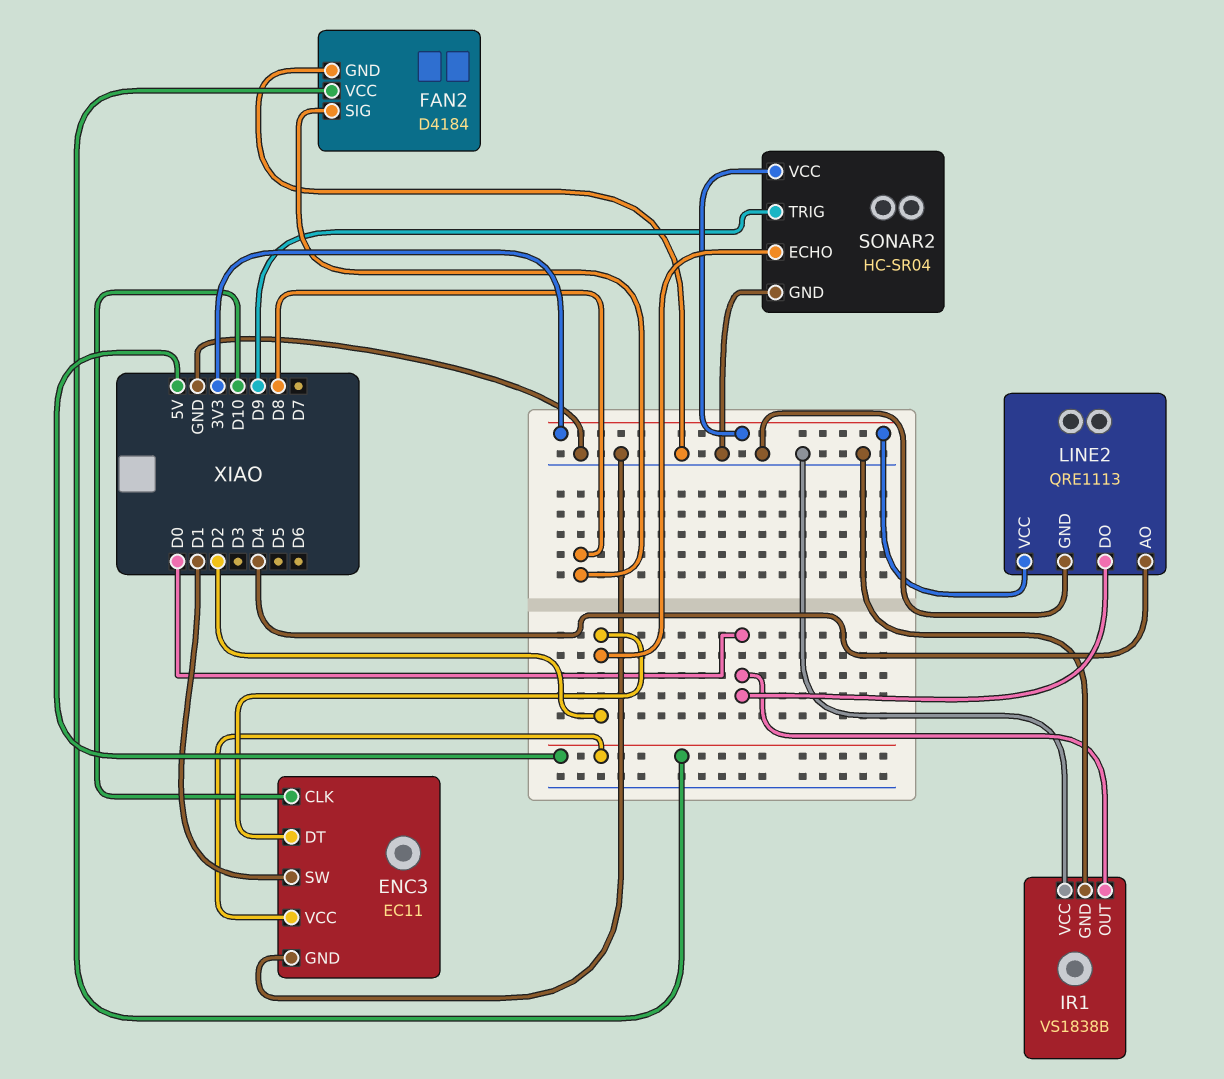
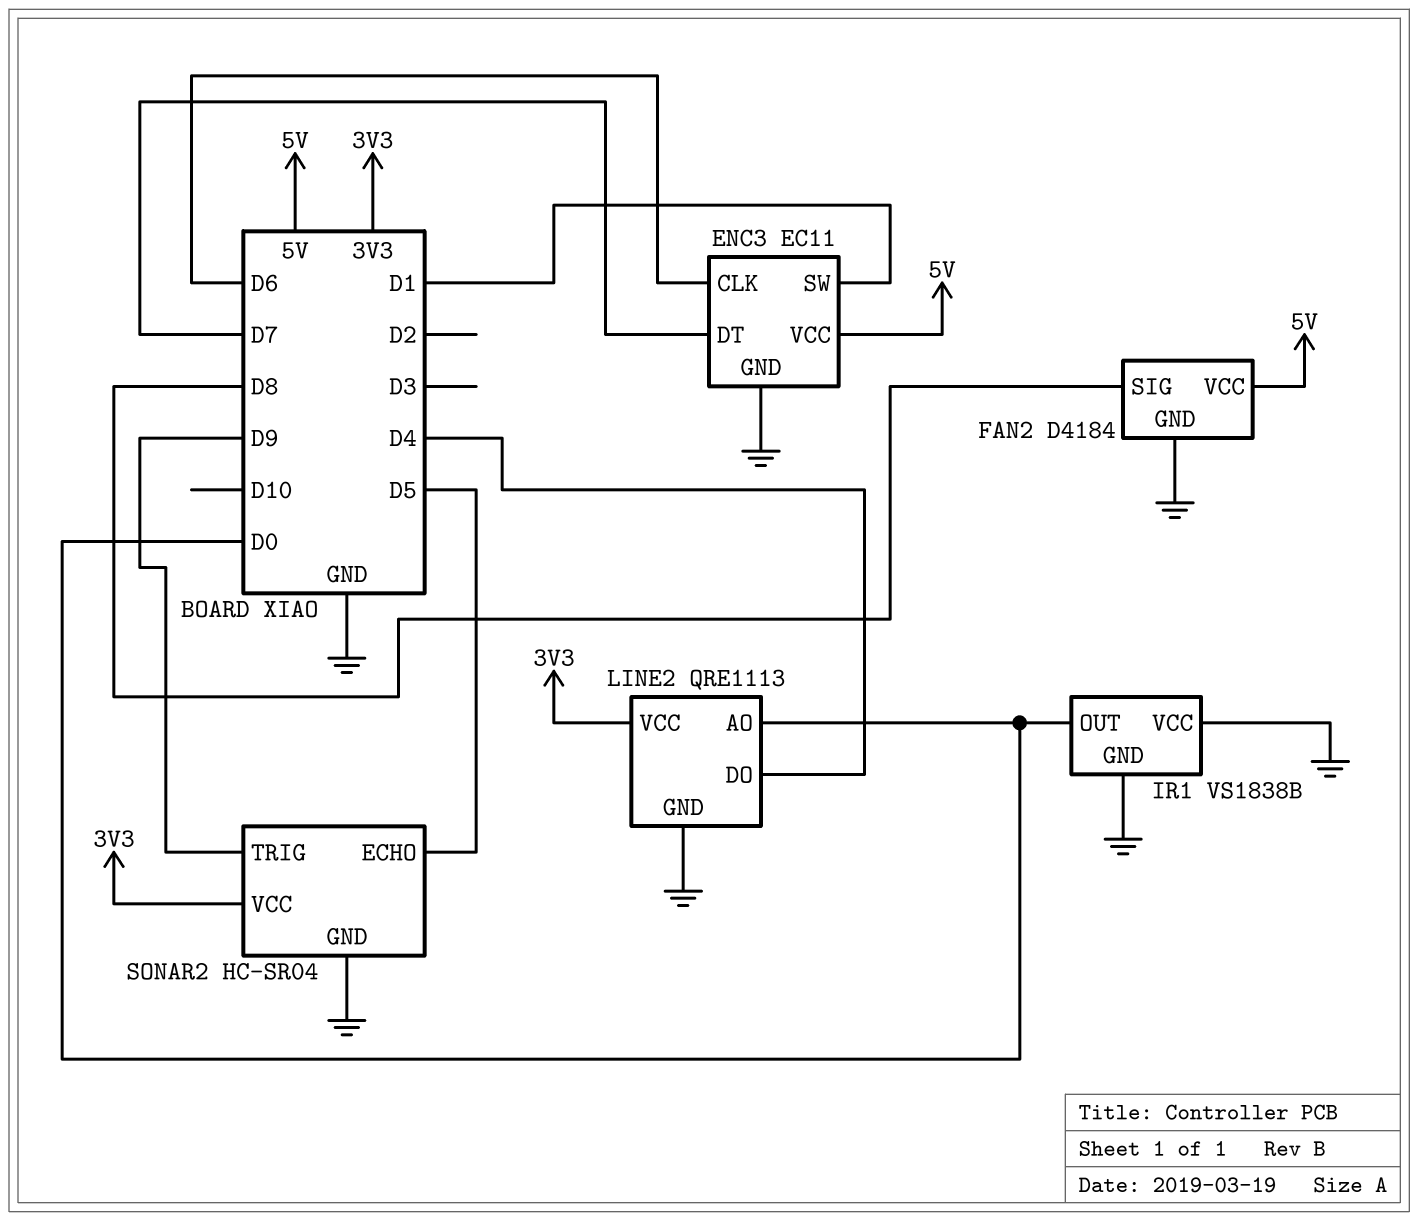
ENC3 pin CLK: D10 -> D6
ENC3 pin DT: D2 -> D7
LINE2 pin AO: D4 -> D0
LINE2 pin DO: D0 -> D4
SONAR2 pin ECHO: D2 -> D5

